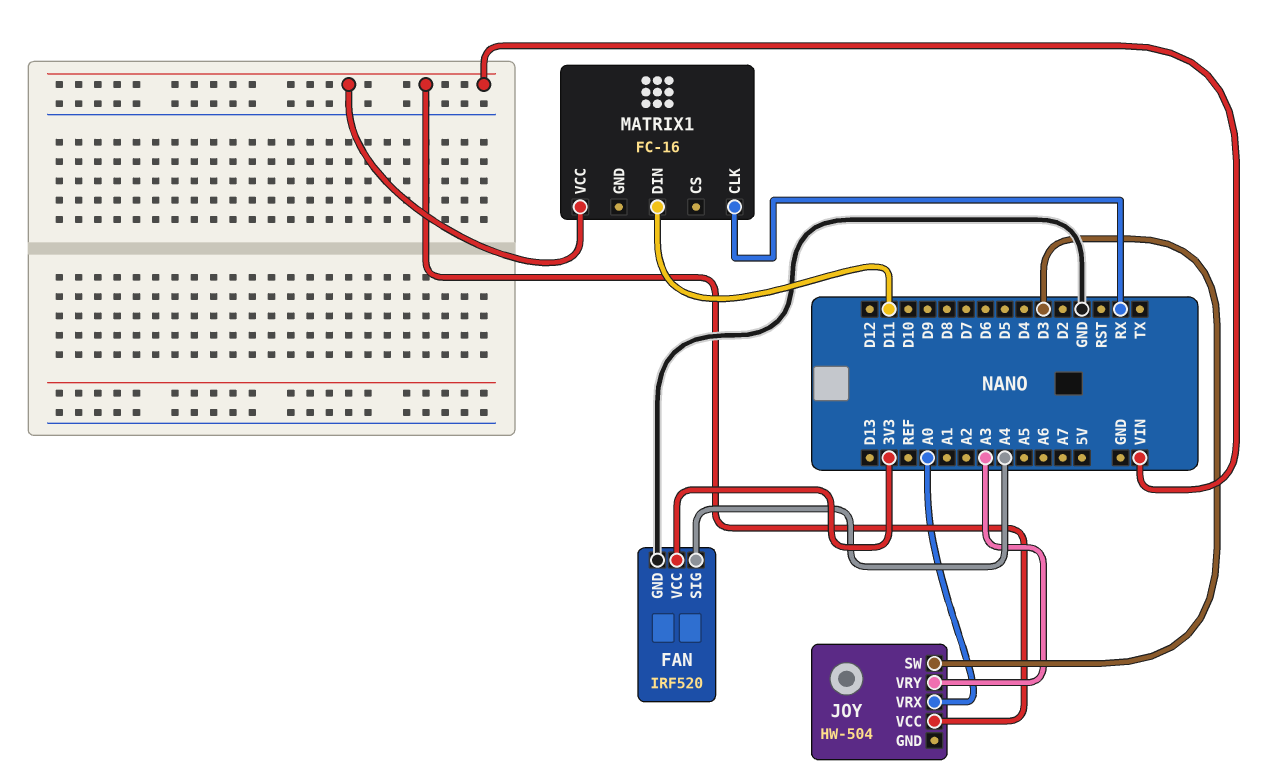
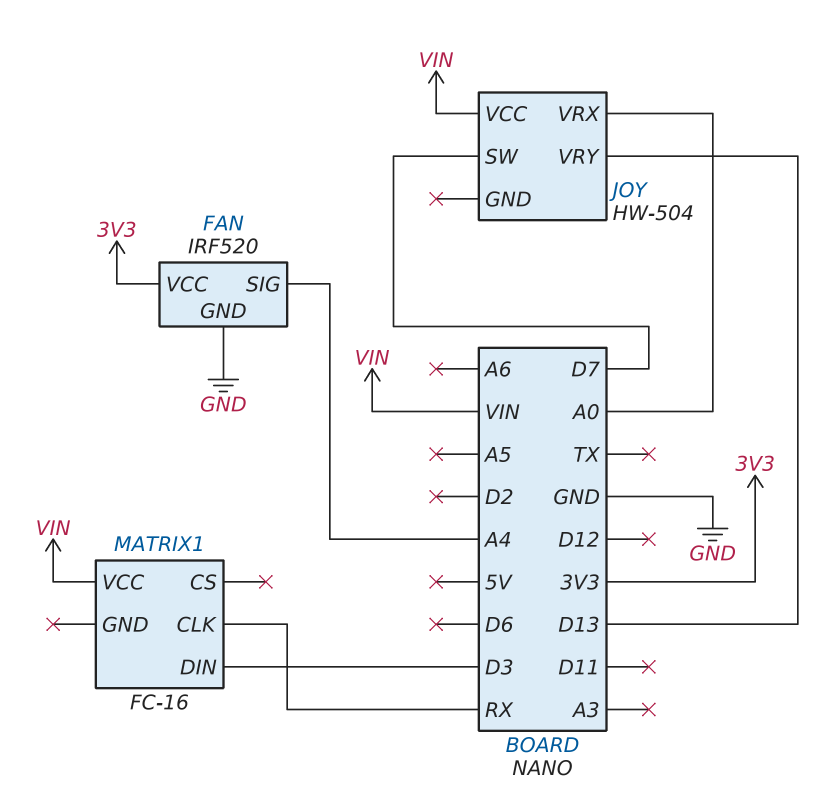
JOY pin SW: D3 -> D7
JOY pin VRY: A3 -> D13
MATRIX1 pin DIN: D11 -> D3

